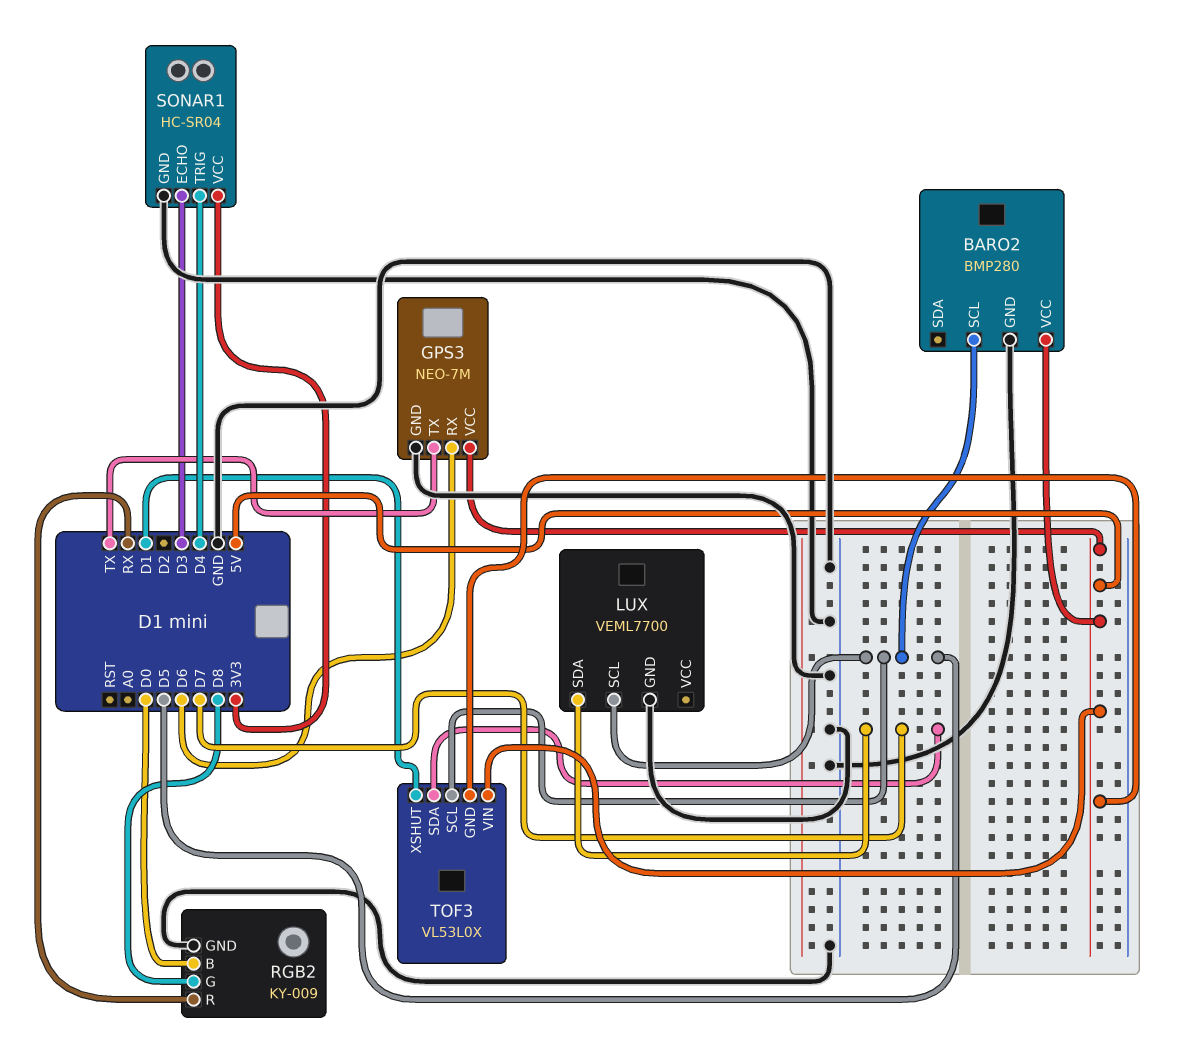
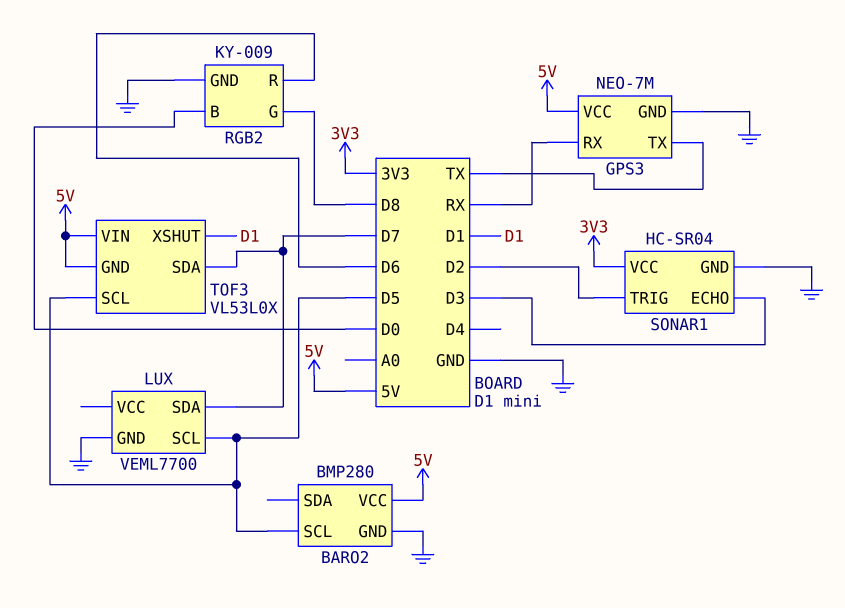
GPS3 pin RX: D6 -> RX
RGB2 pin R: RX -> D6
SONAR1 pin TRIG: D4 -> D2

